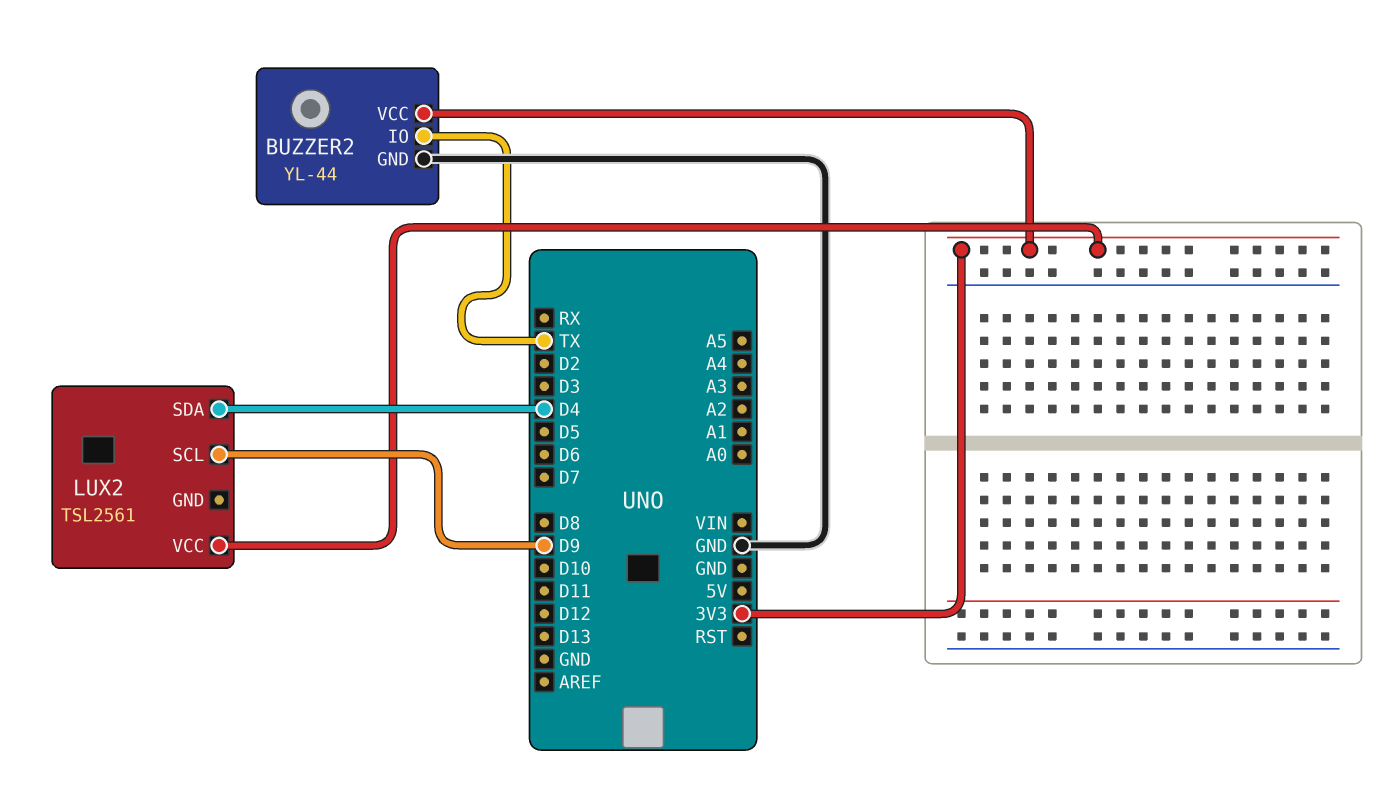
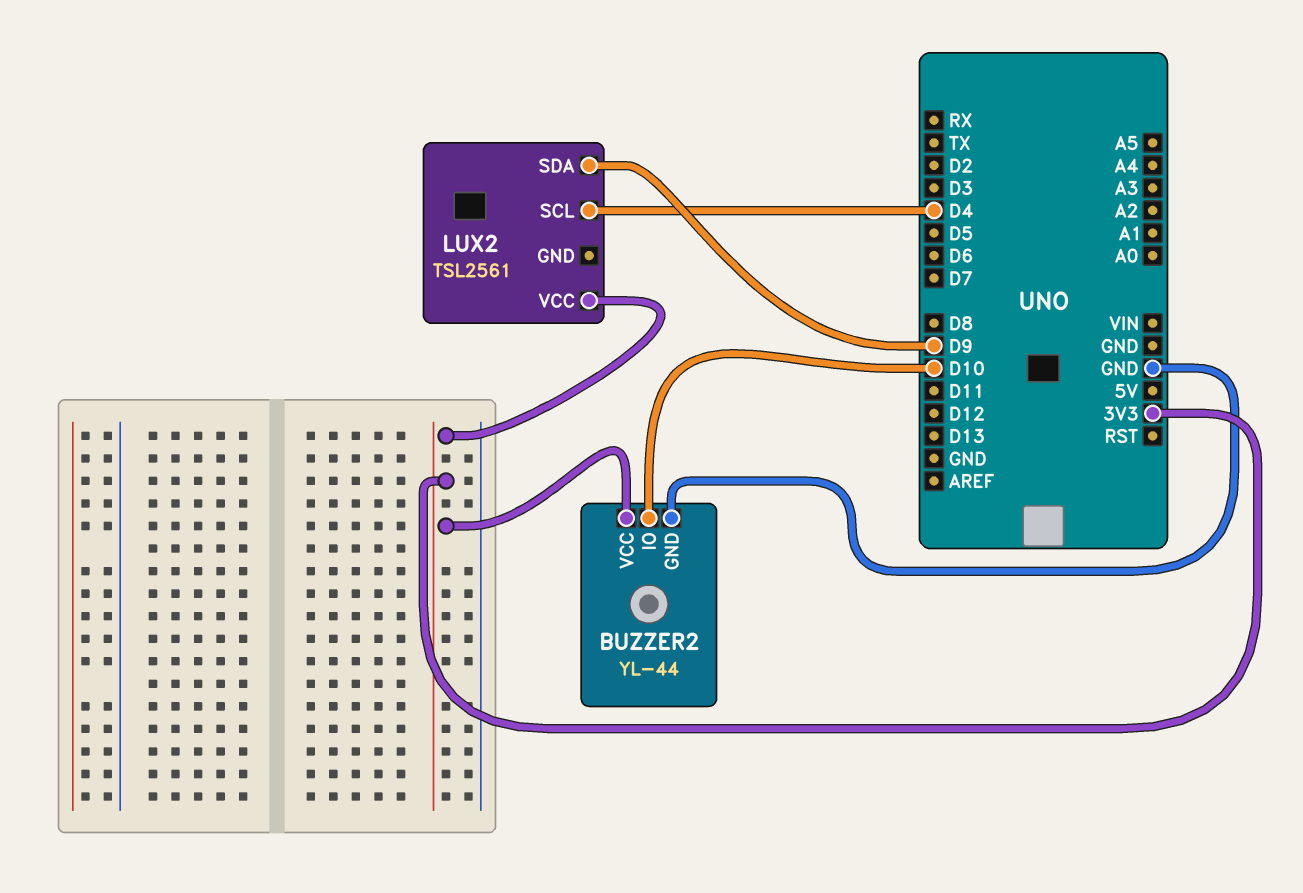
BUZZER2 pin IO: TX -> D10
LUX2 pin SCL: D9 -> D4
LUX2 pin SDA: D4 -> D9

